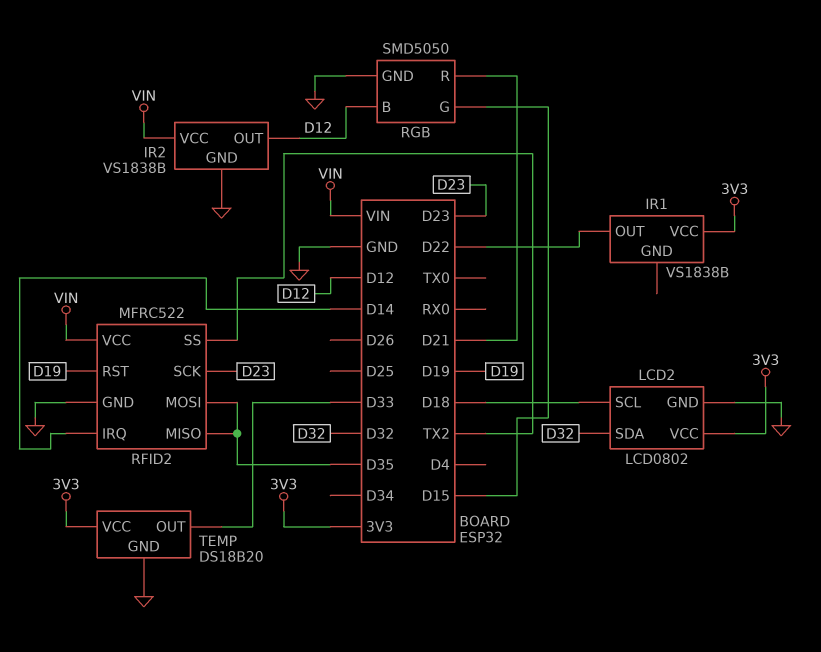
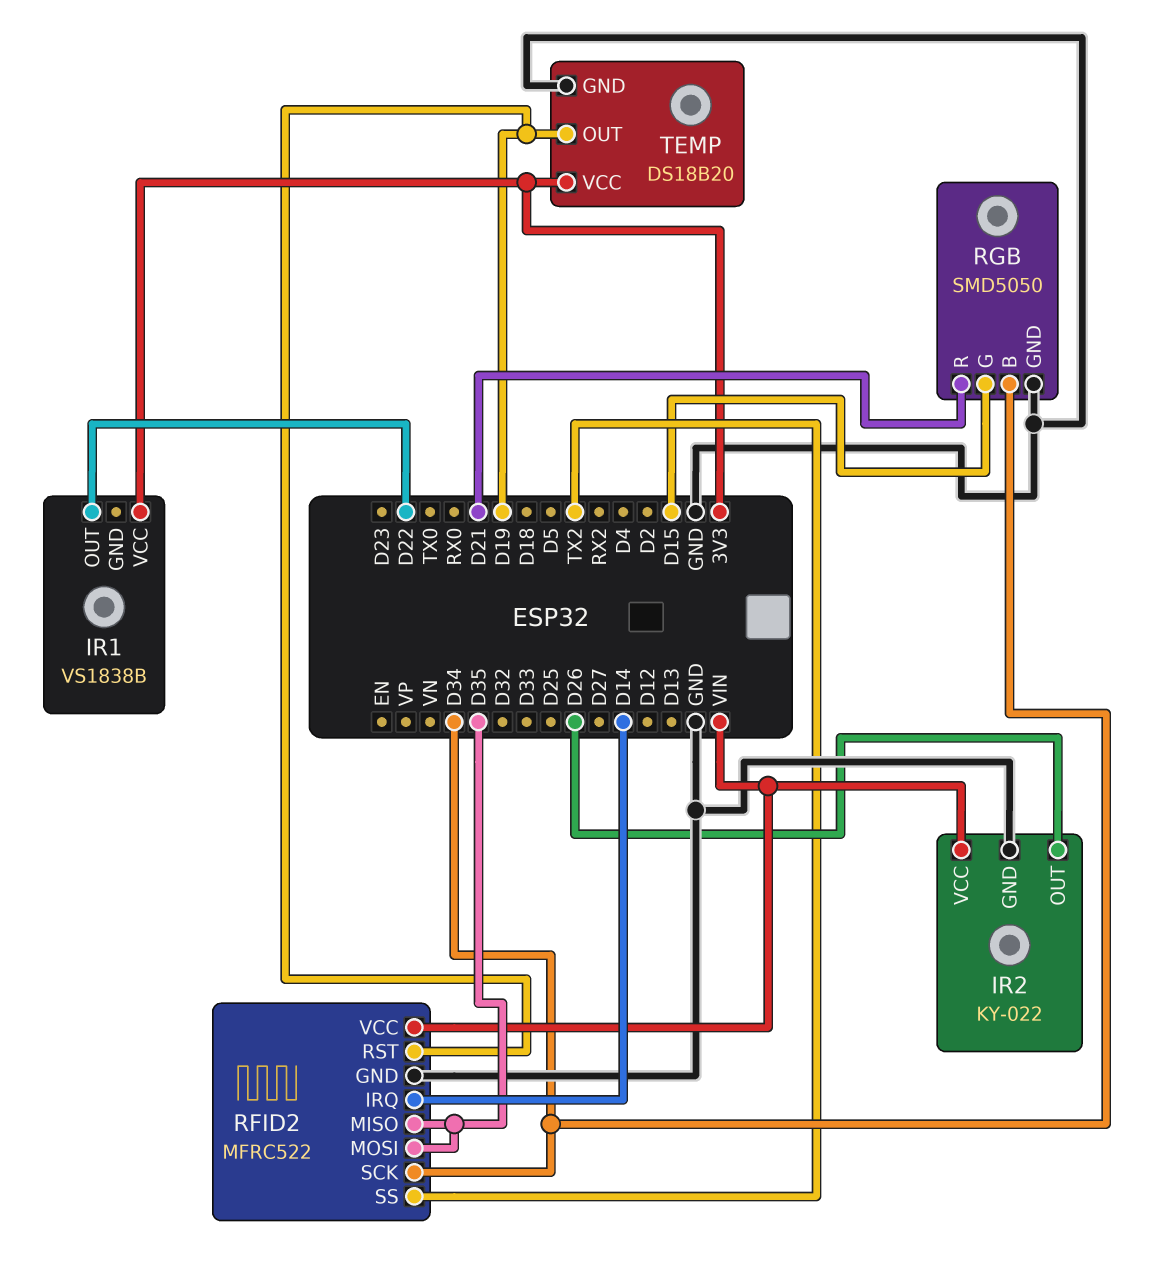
IR2: VS1838B -> KY-022
IR2 pin OUT: D12 -> D26
LCD2: LCD0802 -> none
LCD2 pin GND: GND -> none
LCD2 pin SCL: D18 -> none
LCD2 pin SDA: D32 -> none
LCD2 pin VCC: 3V3 -> none
RFID2 pin SCK: D23 -> D34
RGB pin B: D12 -> D34
TEMP pin OUT: D33 -> D19

